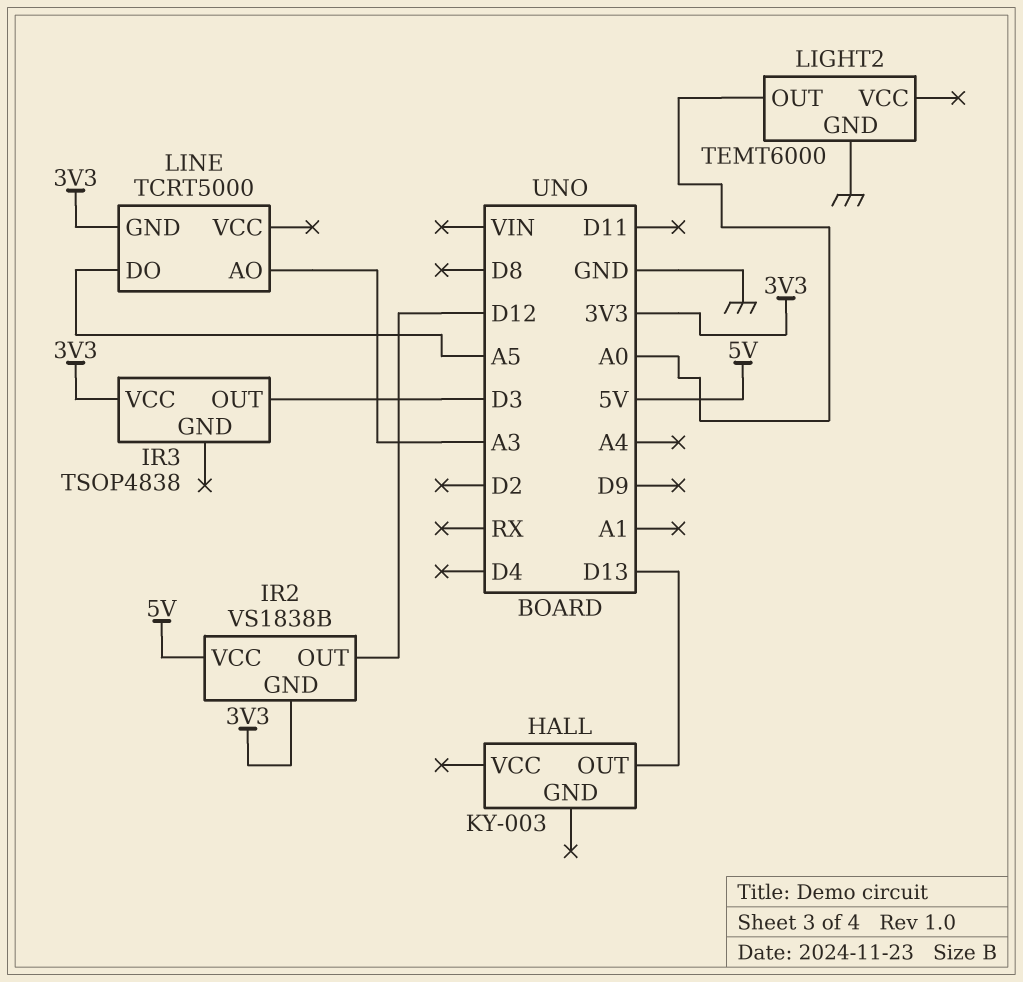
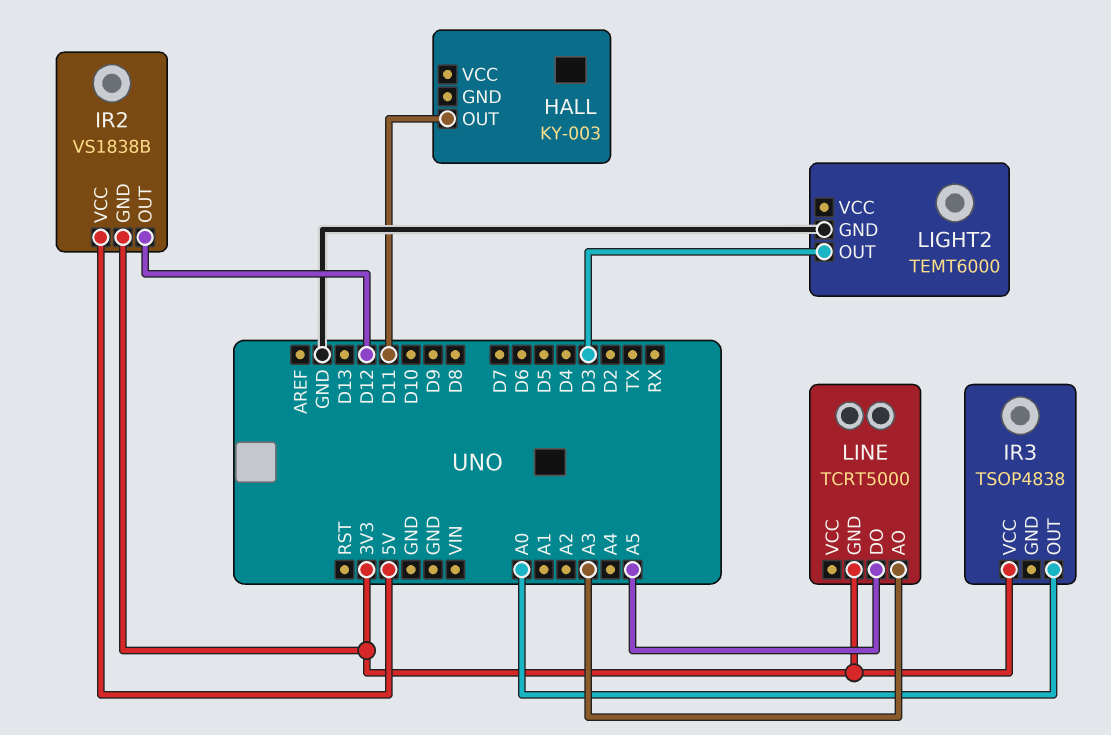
HALL pin OUT: D13 -> D11
IR3 pin OUT: D3 -> A0
LIGHT2 pin OUT: A0 -> D3

